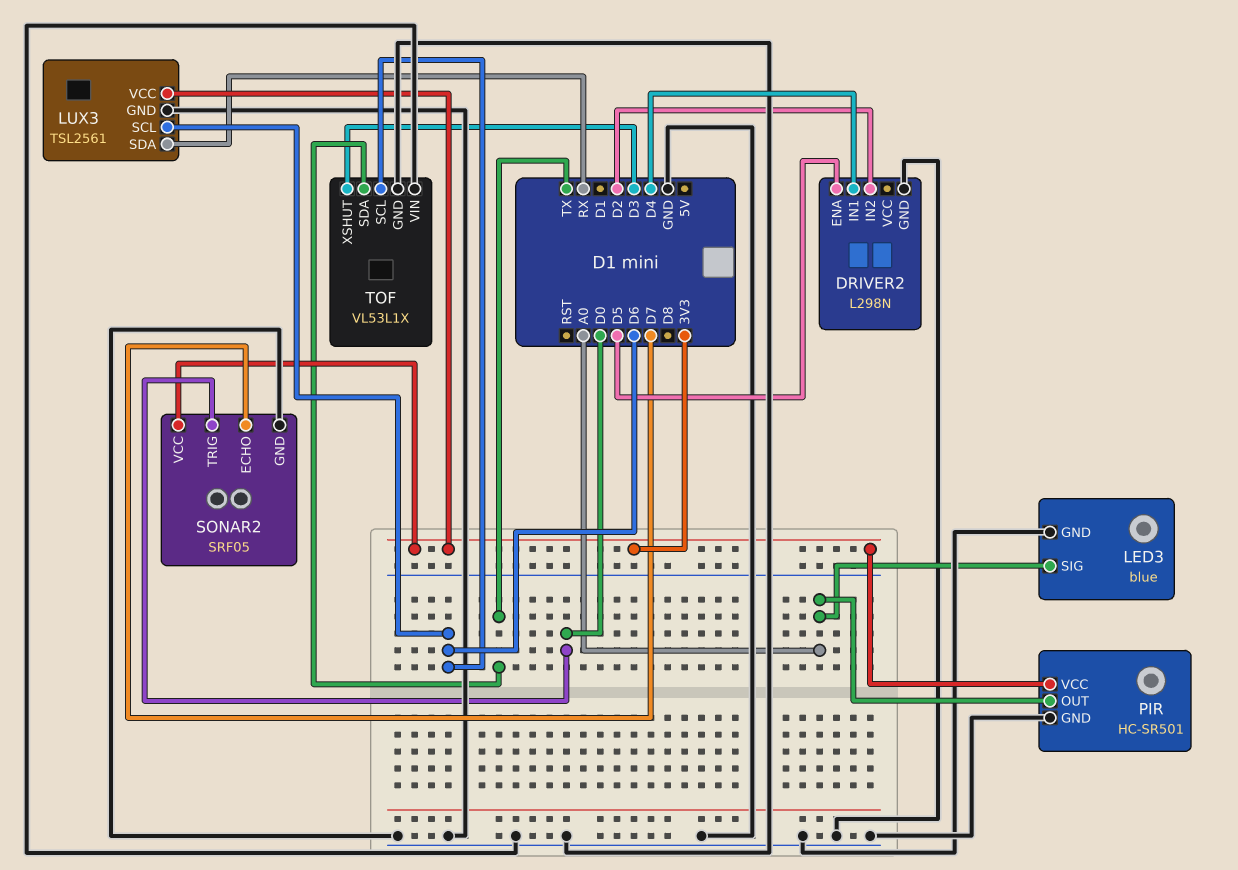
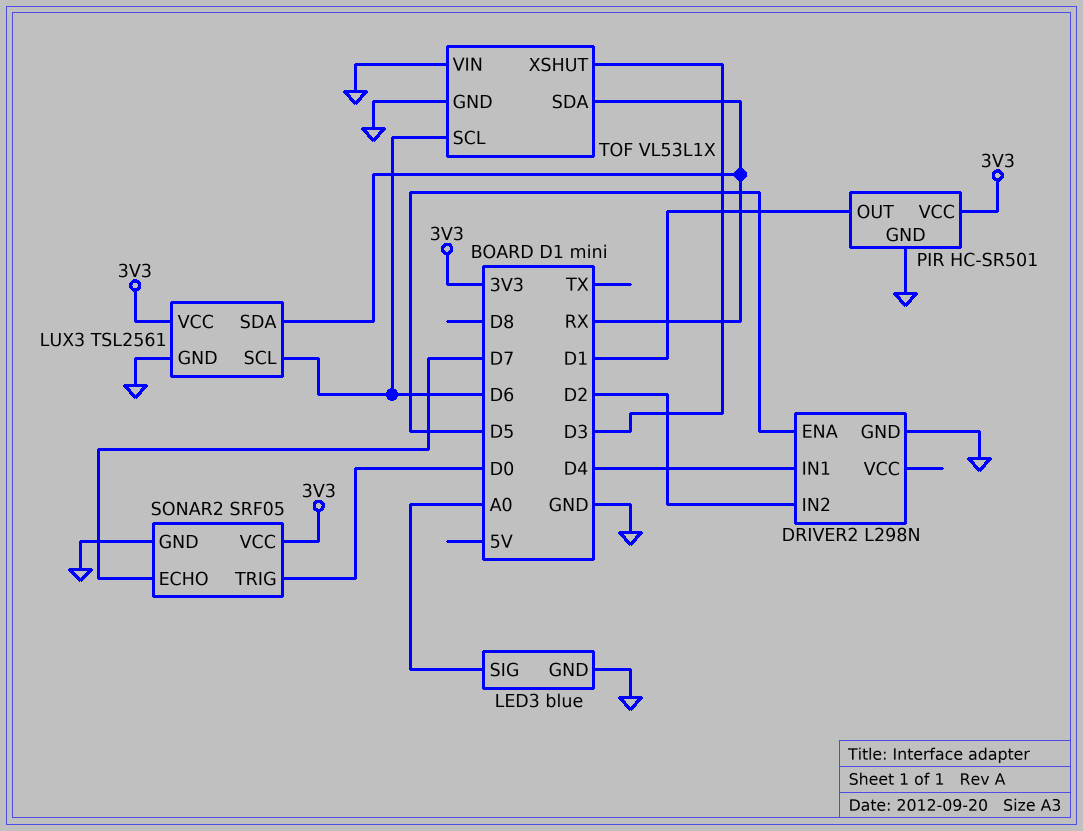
PIR pin OUT: A0 -> D1
TOF pin SDA: TX -> RX

